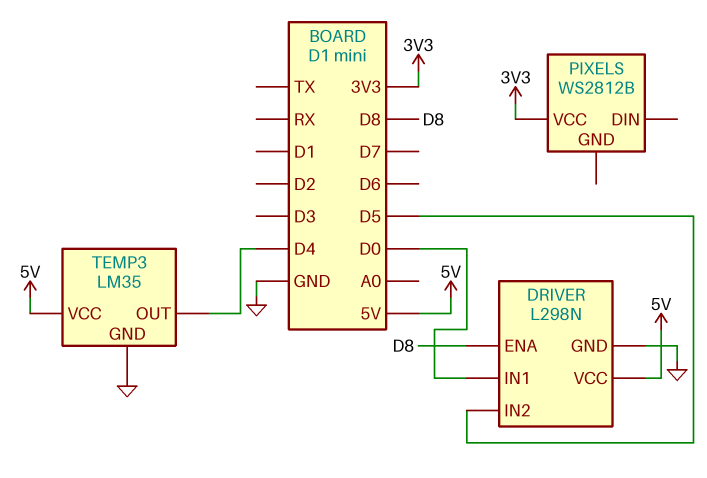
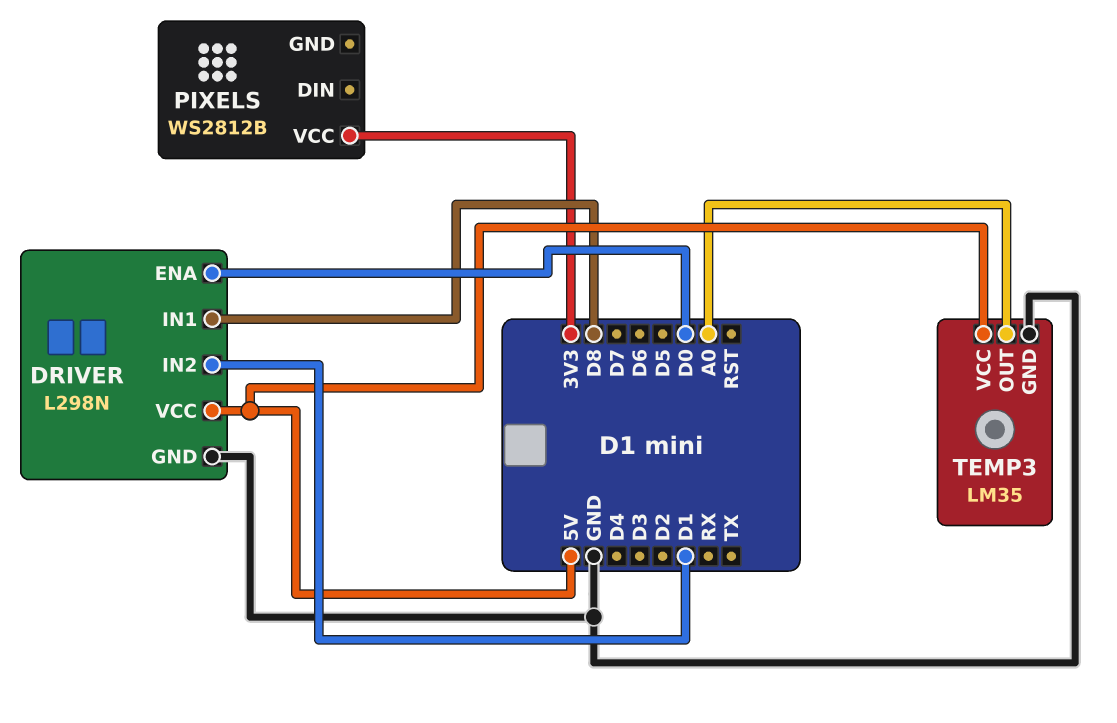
DRIVER pin ENA: D8 -> D0
DRIVER pin IN1: D0 -> D8
DRIVER pin IN2: D5 -> D1
TEMP3 pin OUT: D4 -> A0

